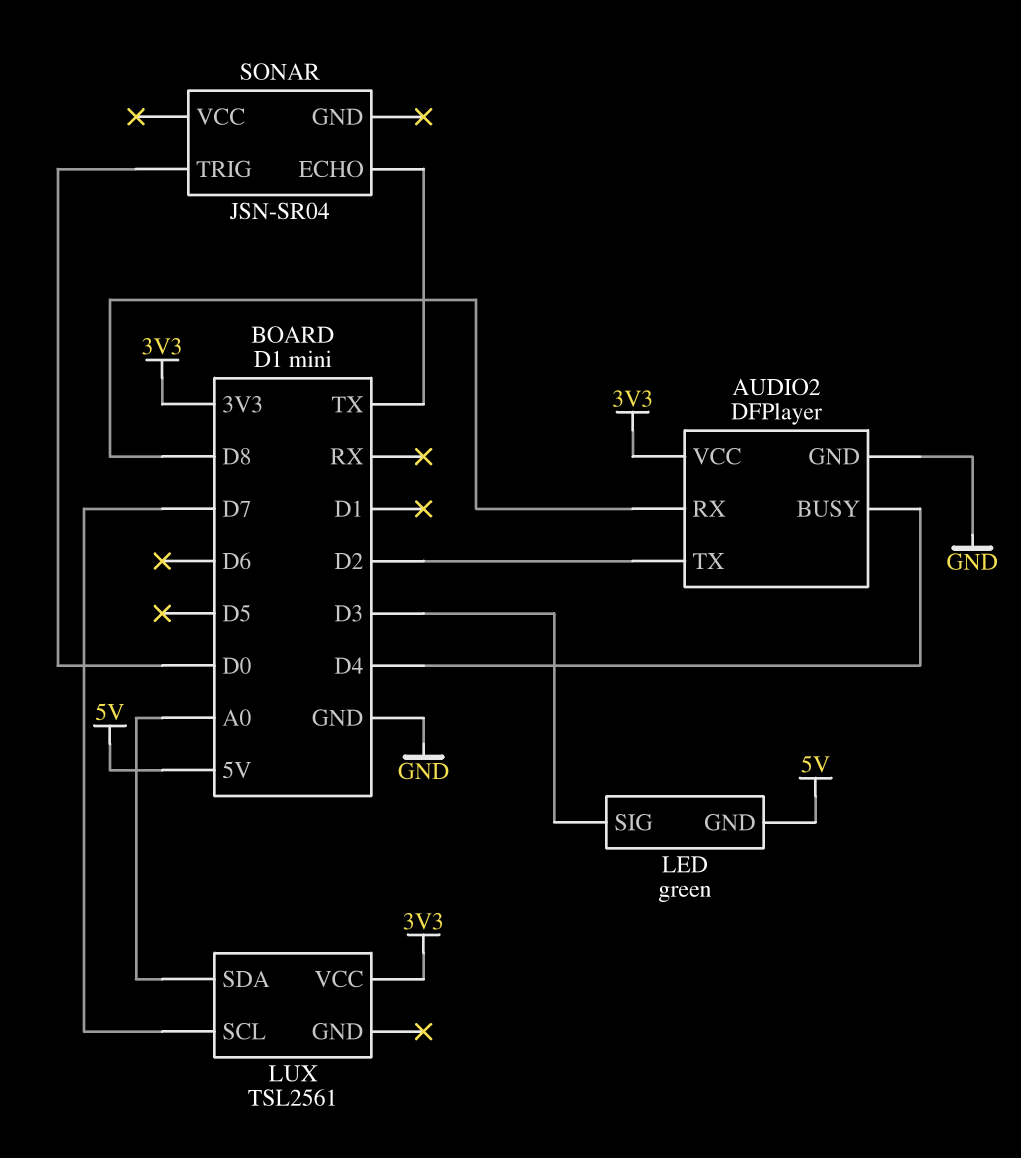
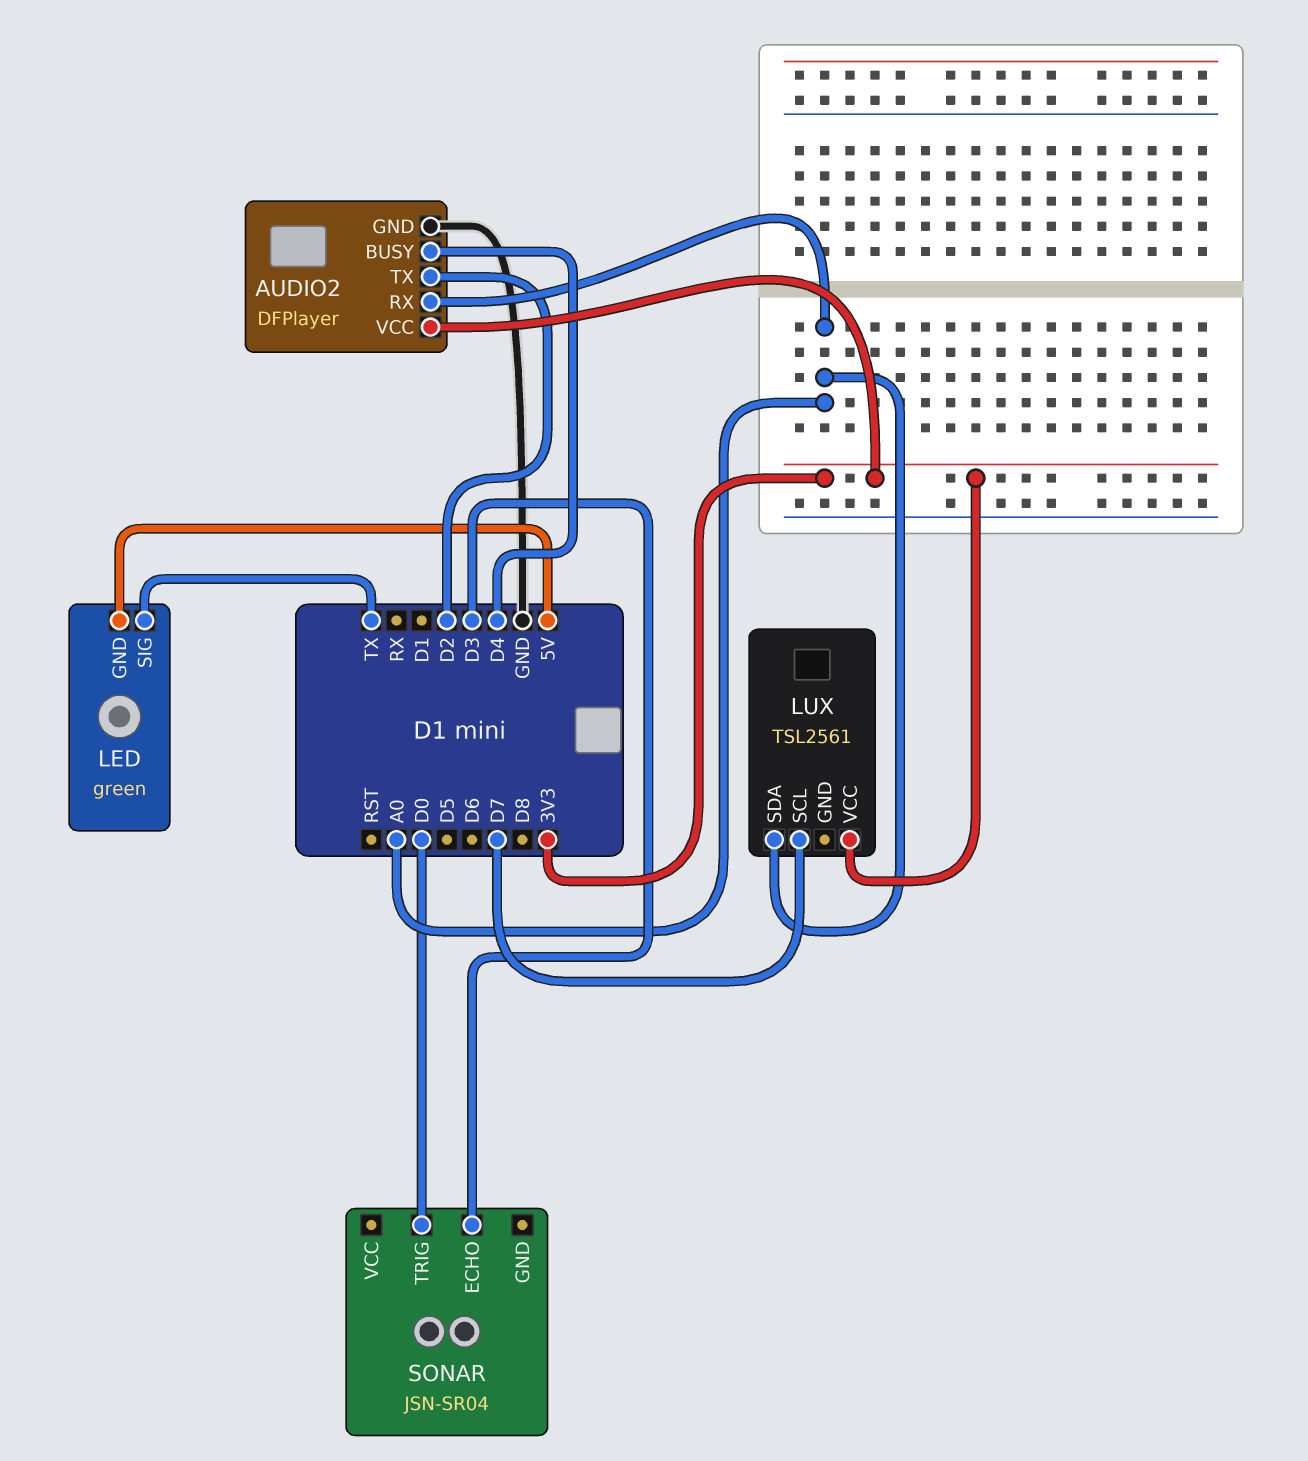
AUDIO2 pin RX: D8 -> A0
LED pin SIG: D3 -> TX
SONAR pin ECHO: TX -> D3

